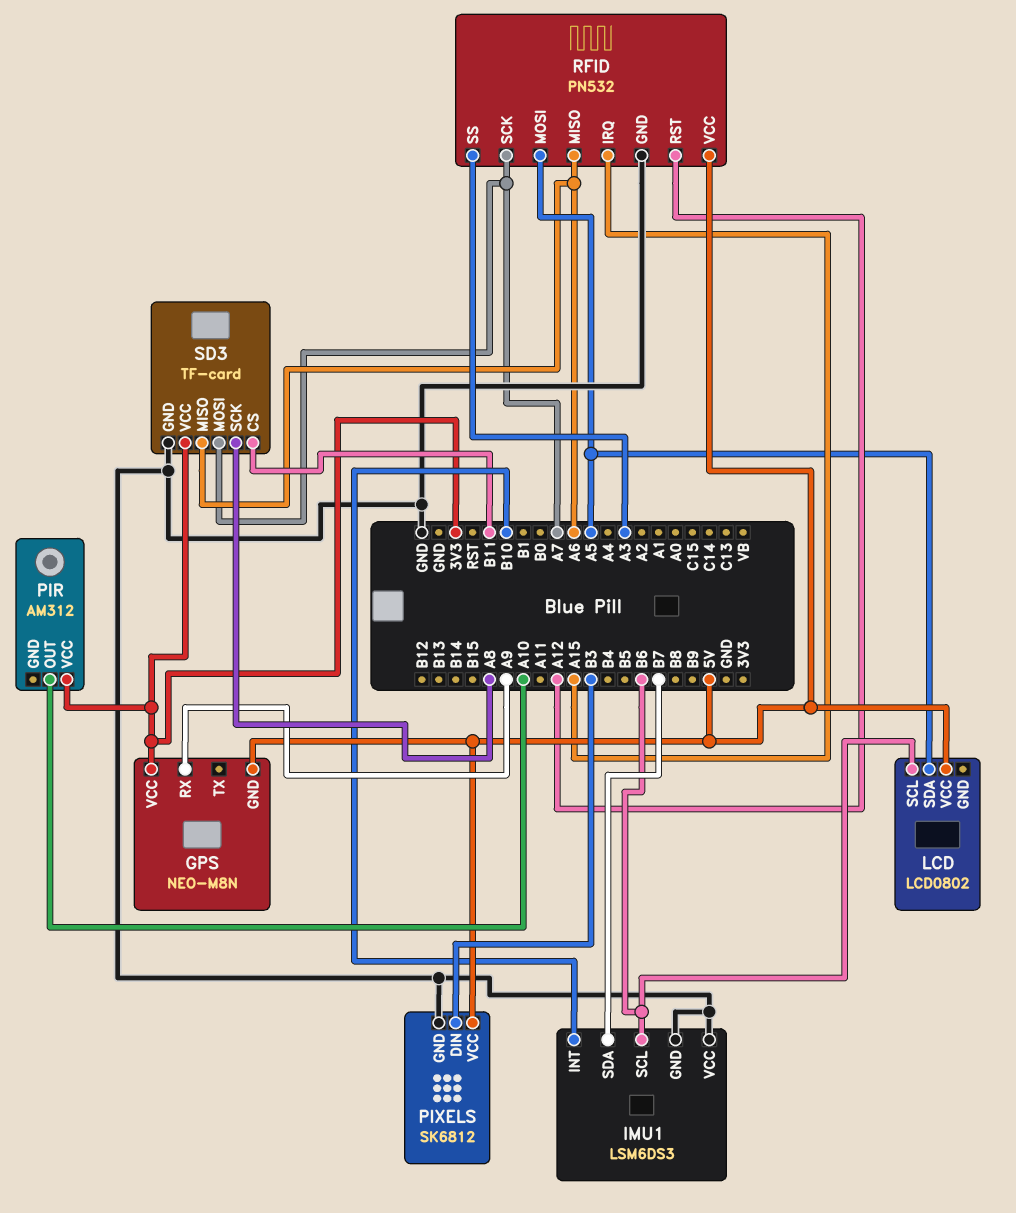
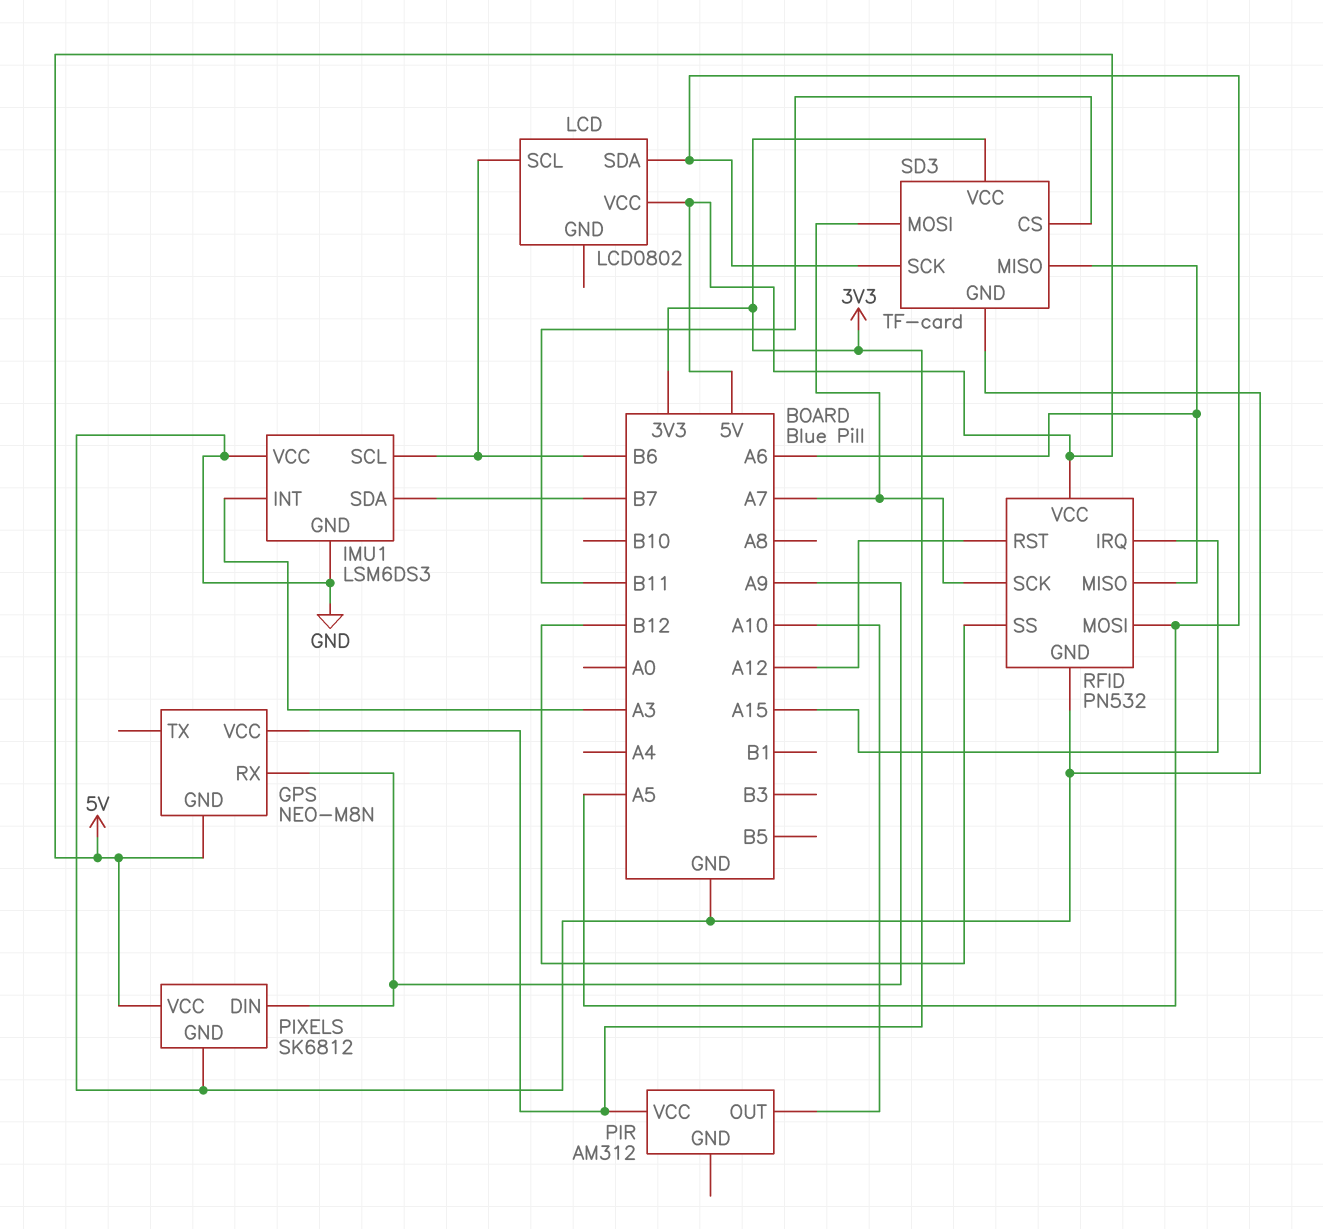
IMU1 pin INT: B10 -> A3
PIXELS pin DIN: B3 -> A9
RFID pin SS: A3 -> B12
SD3 pin SCK: A8 -> A5

